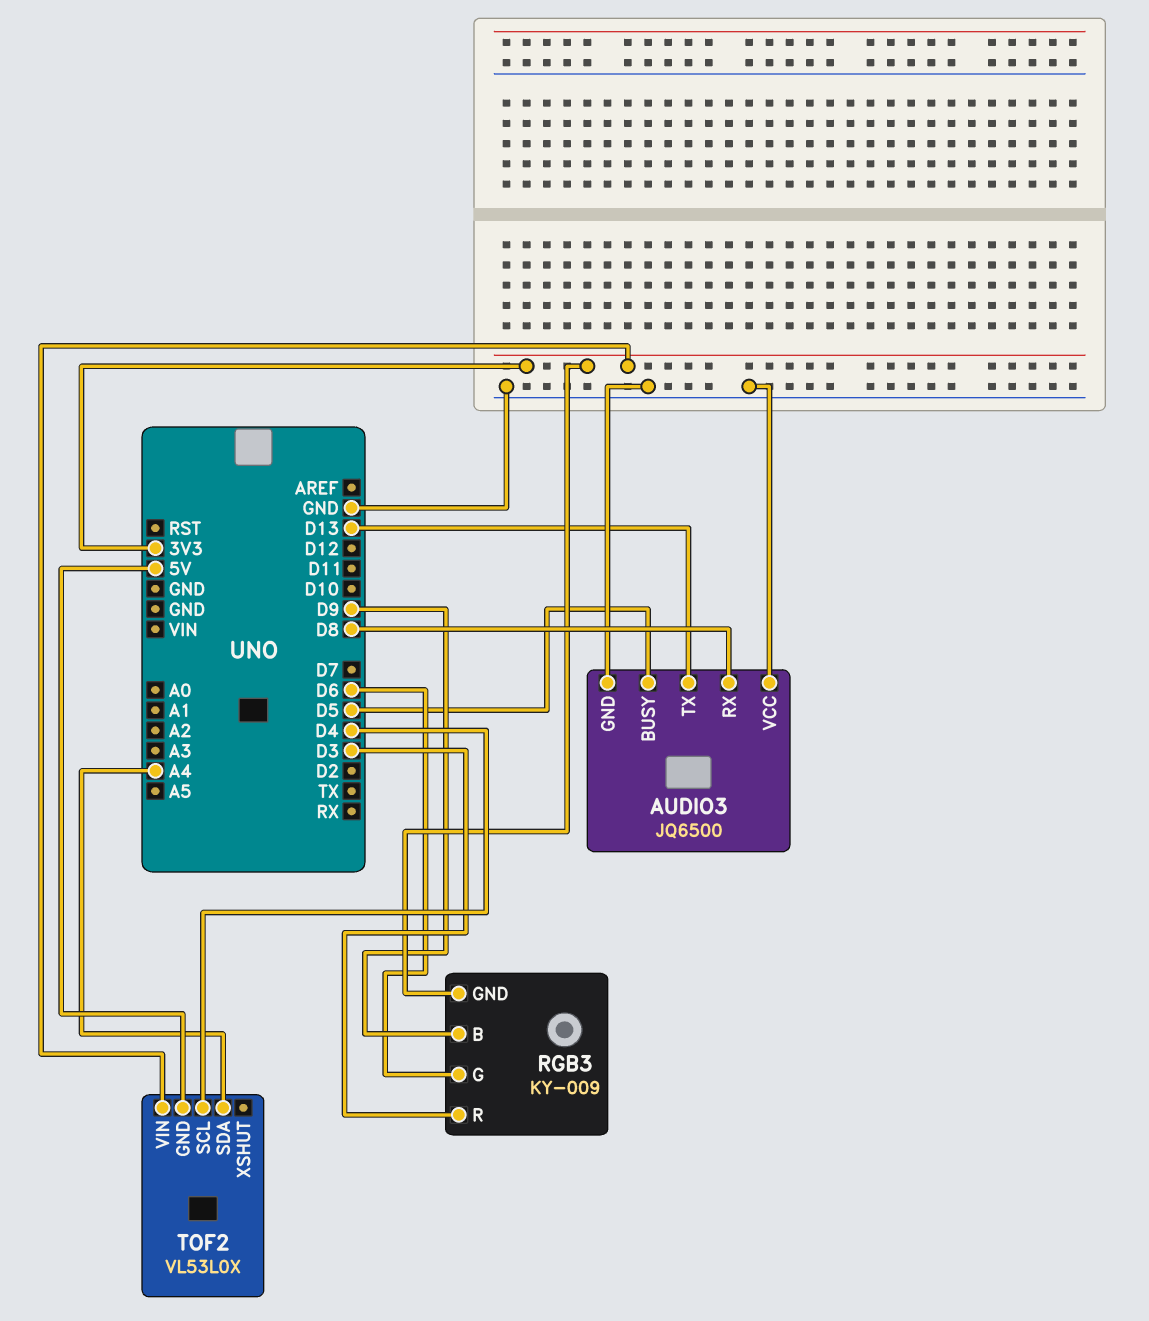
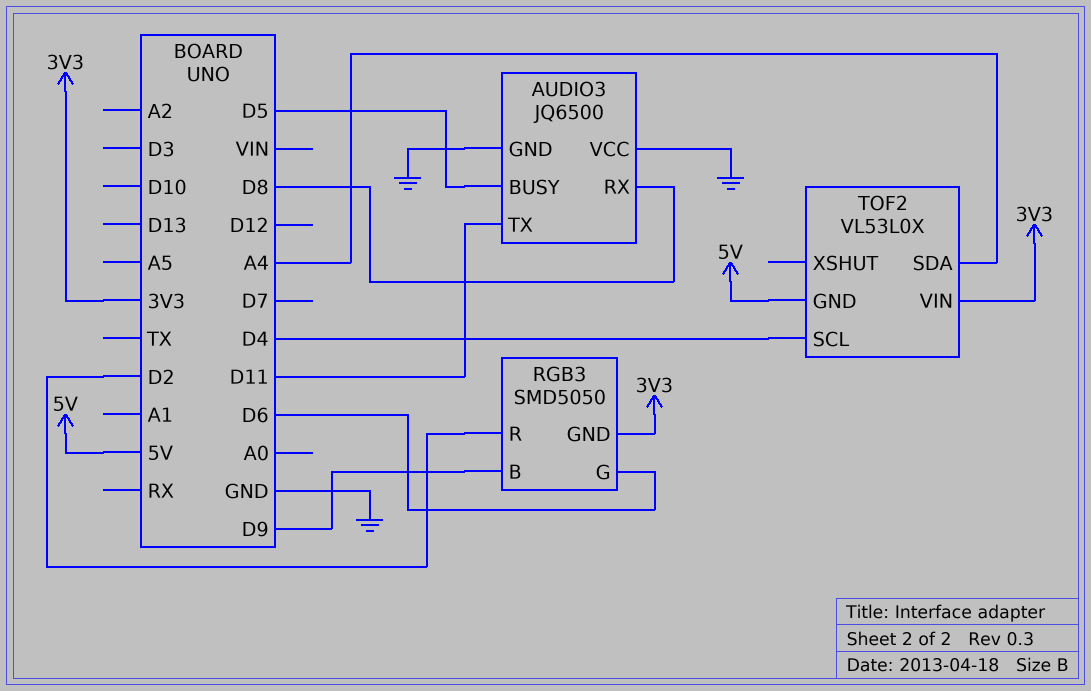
AUDIO3 pin TX: D13 -> D11
RGB3: KY-009 -> SMD5050
RGB3 pin R: D3 -> D2

